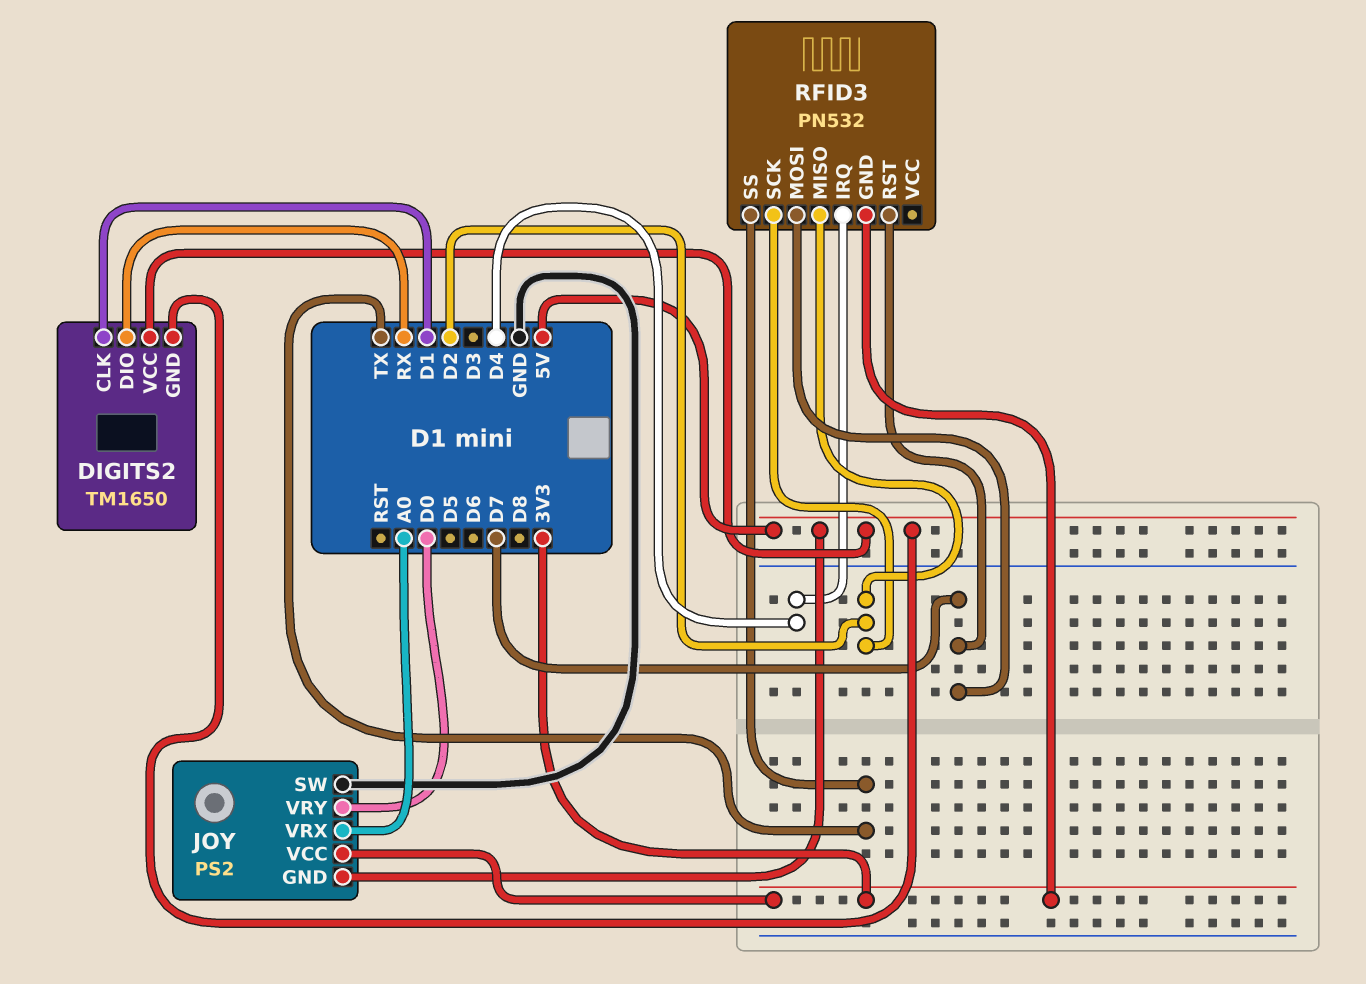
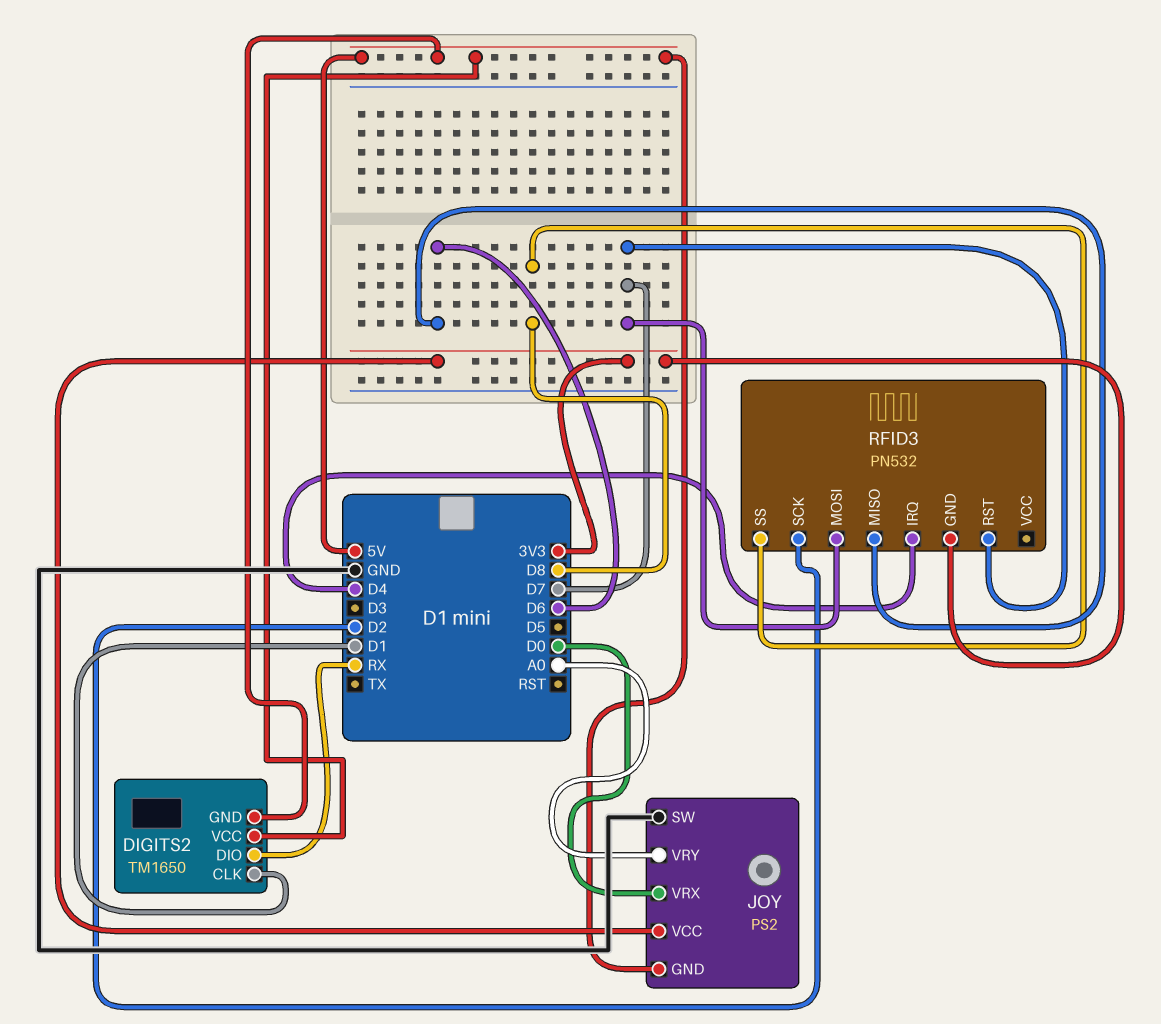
JOY pin VRX: A0 -> D0
JOY pin VRY: D0 -> A0
RFID3 pin MISO: D2 -> D6
RFID3 pin SS: TX -> D8

